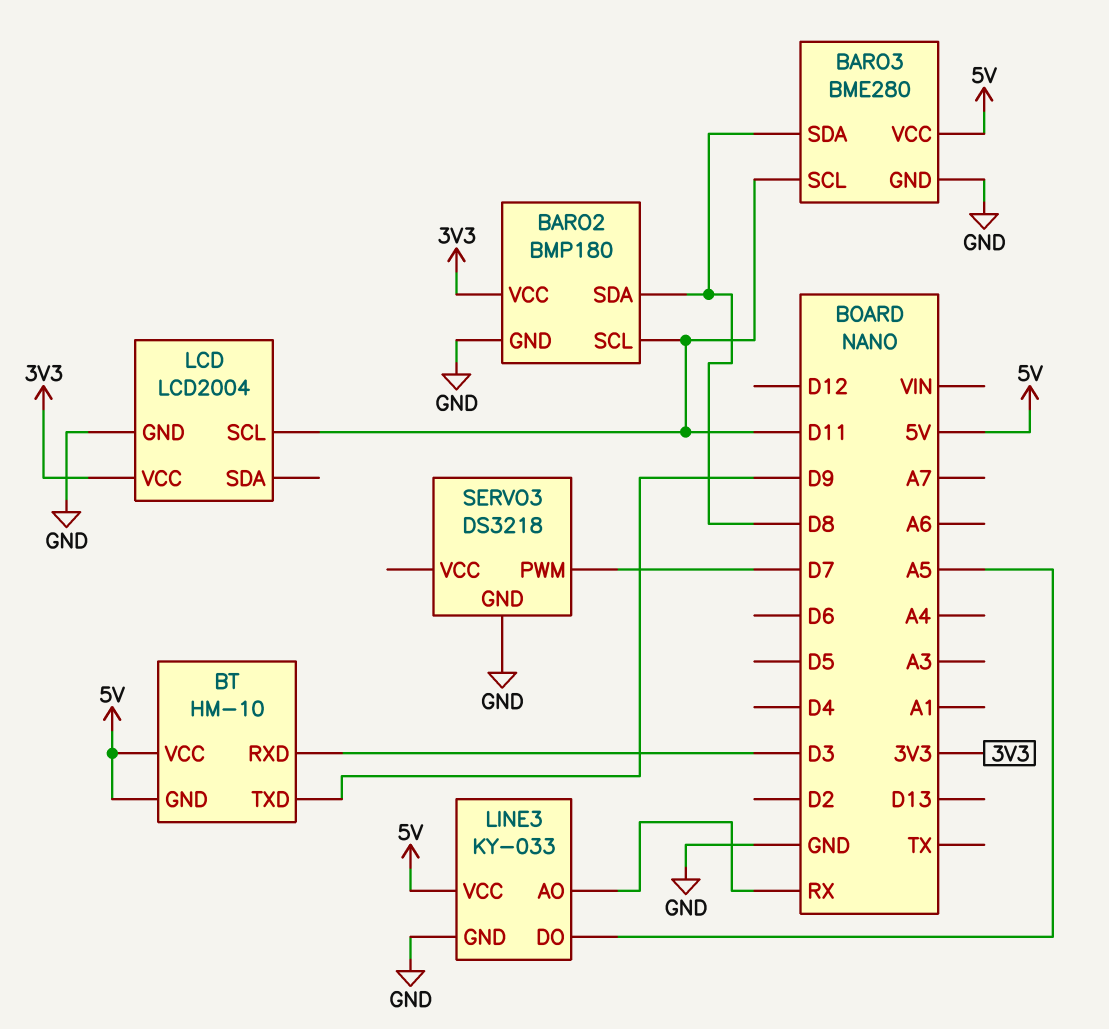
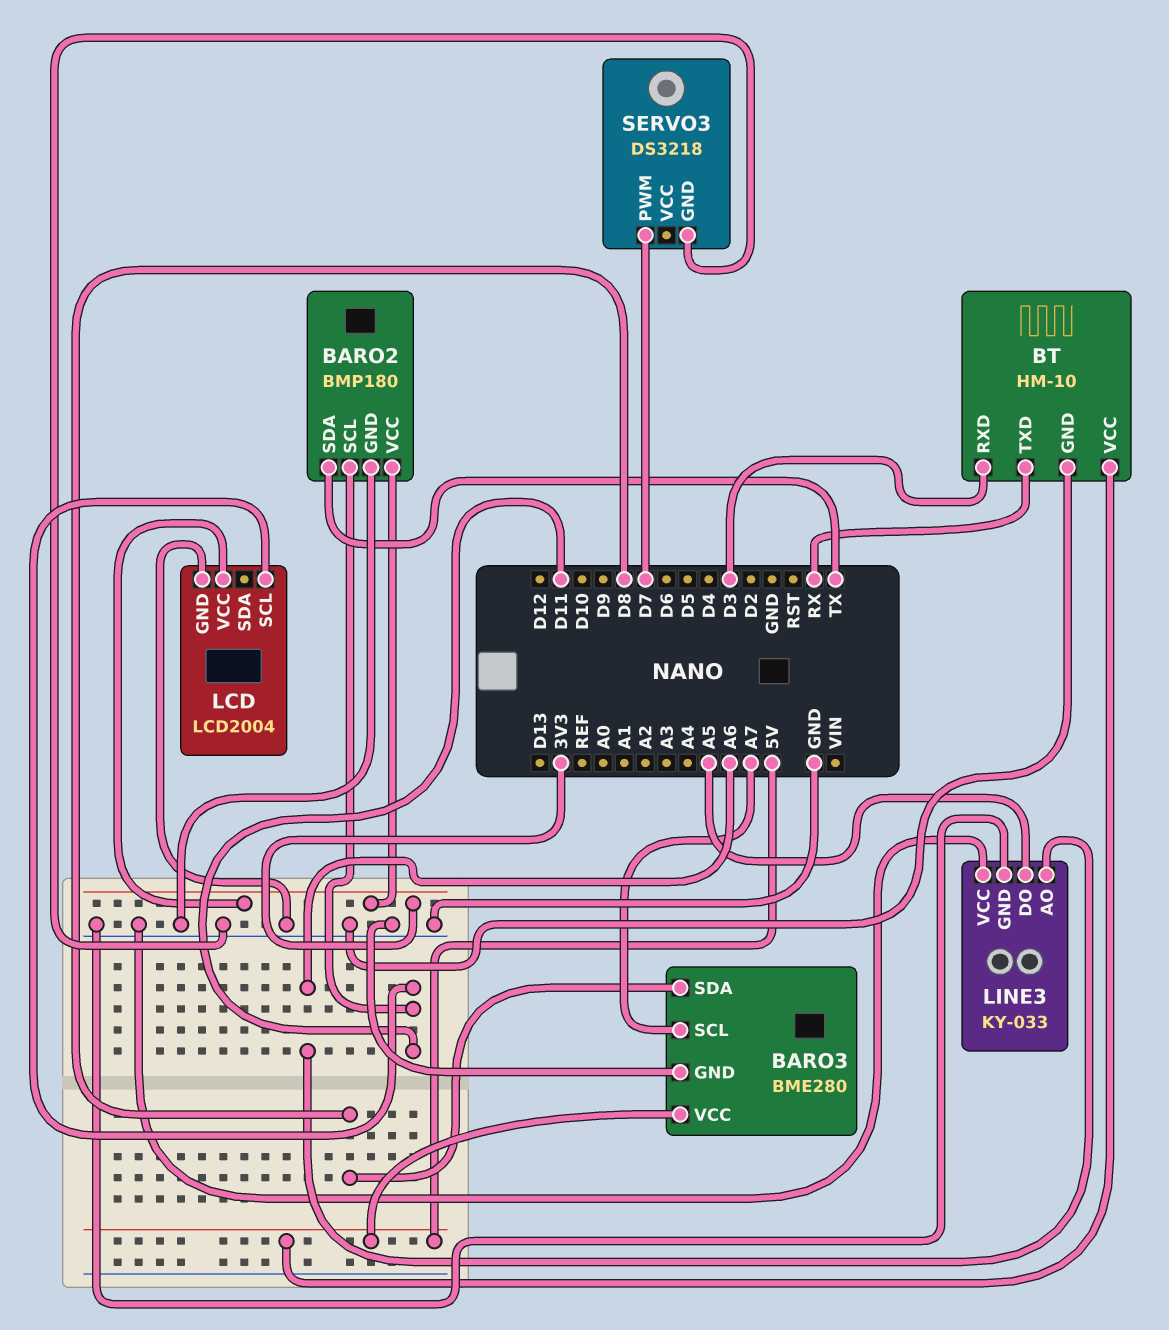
BARO2 pin SDA: D8 -> TX
BARO3 pin SCL: D11 -> A7
BT pin GND: 5V -> GND
BT pin TXD: D9 -> RX
LINE3 pin AO: RX -> A6
LINE3 pin VCC: 5V -> GND

